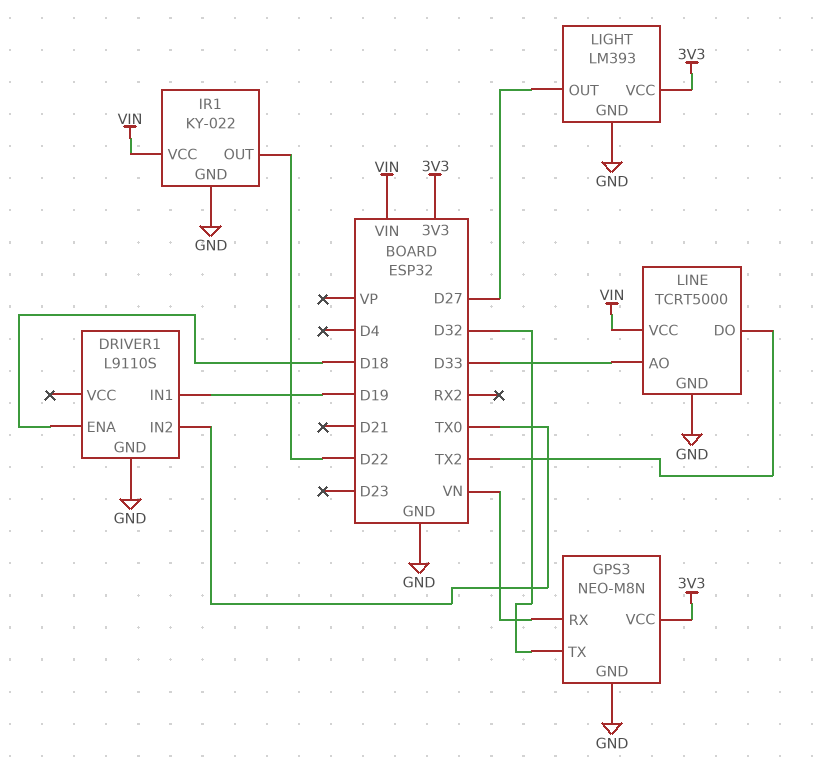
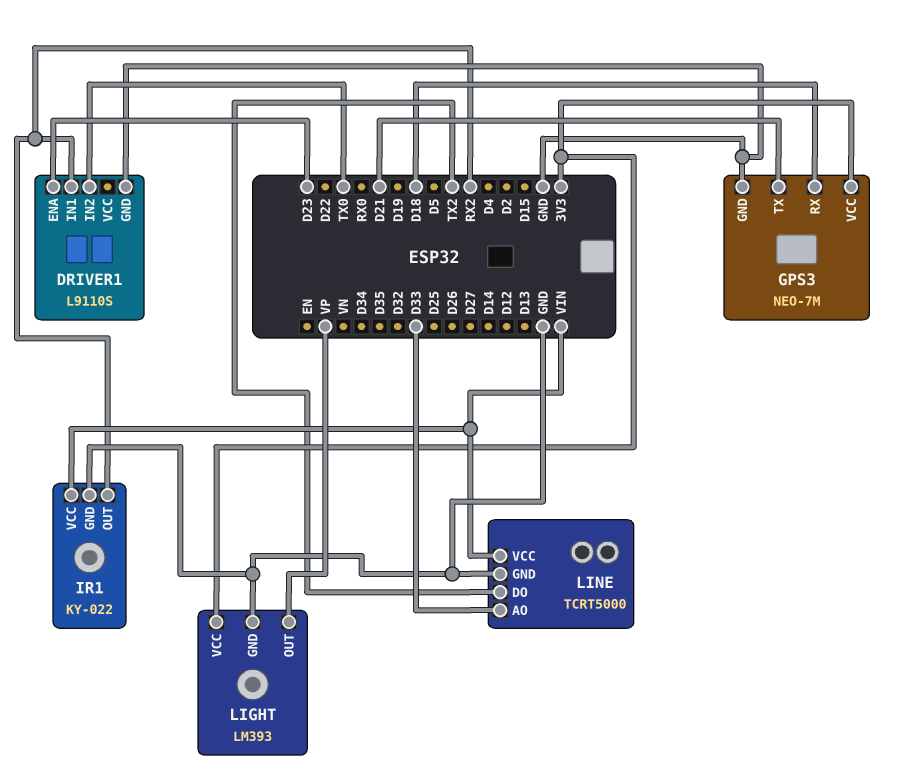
DRIVER1 pin ENA: D18 -> D23
DRIVER1 pin IN1: D19 -> RX2
GPS3: NEO-M8N -> NEO-7M
GPS3 pin RX: VN -> D18
GPS3 pin TX: D32 -> D21
IR1 pin OUT: D22 -> RX2
LIGHT pin OUT: D27 -> VP

